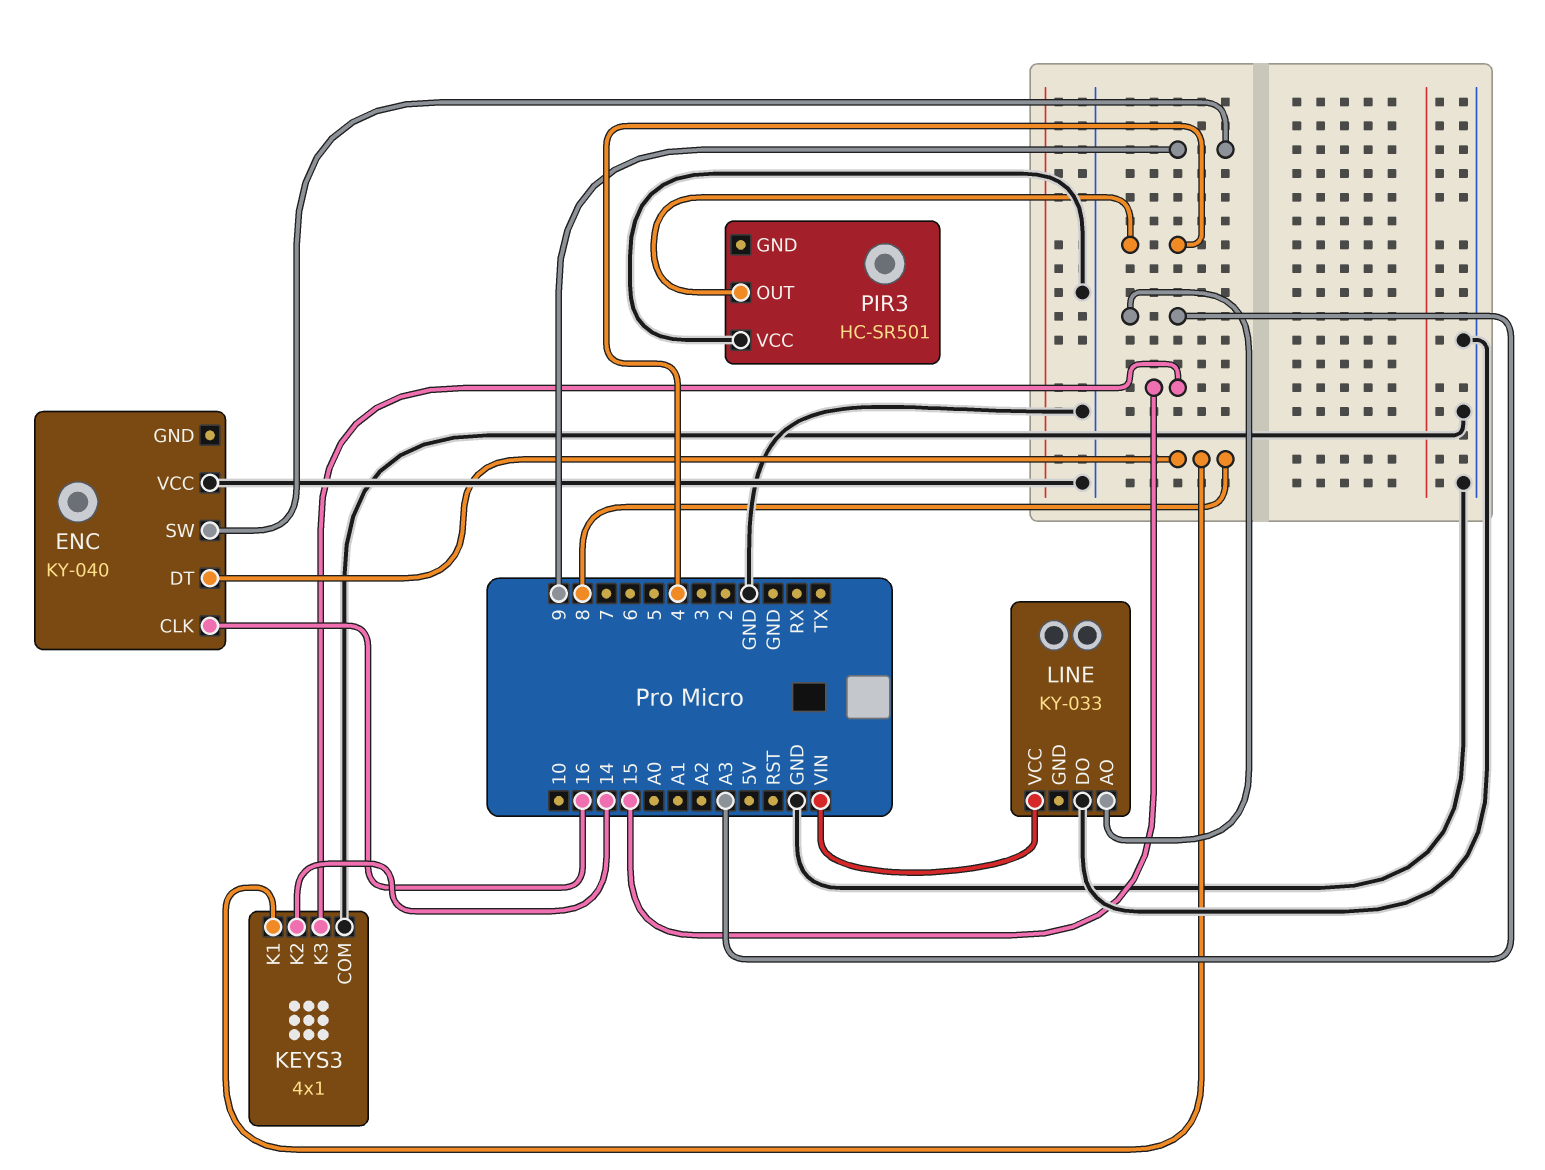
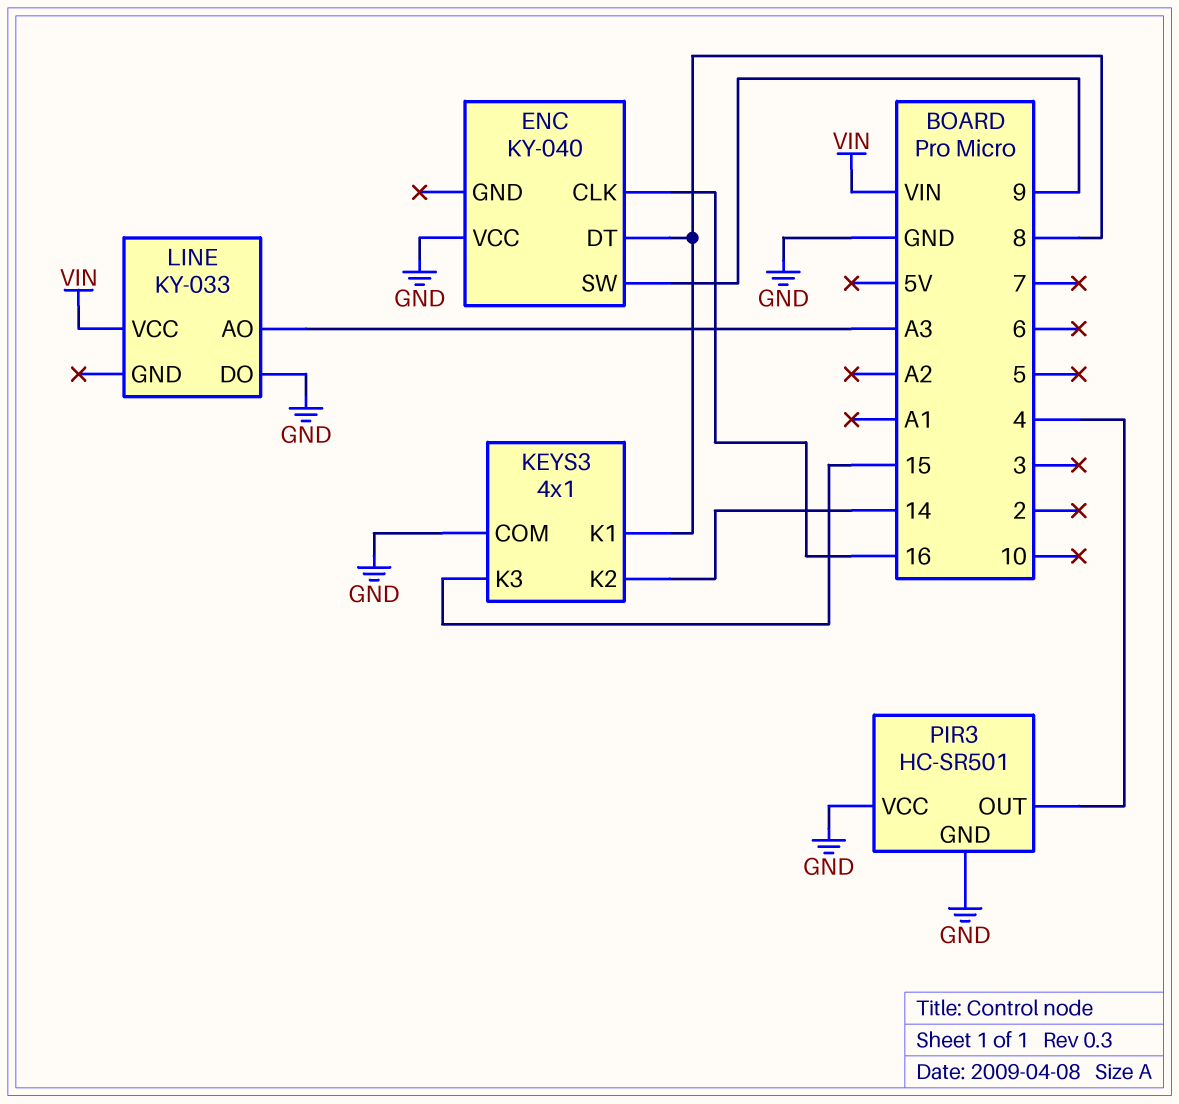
PIR3 pin GND: none -> GND

